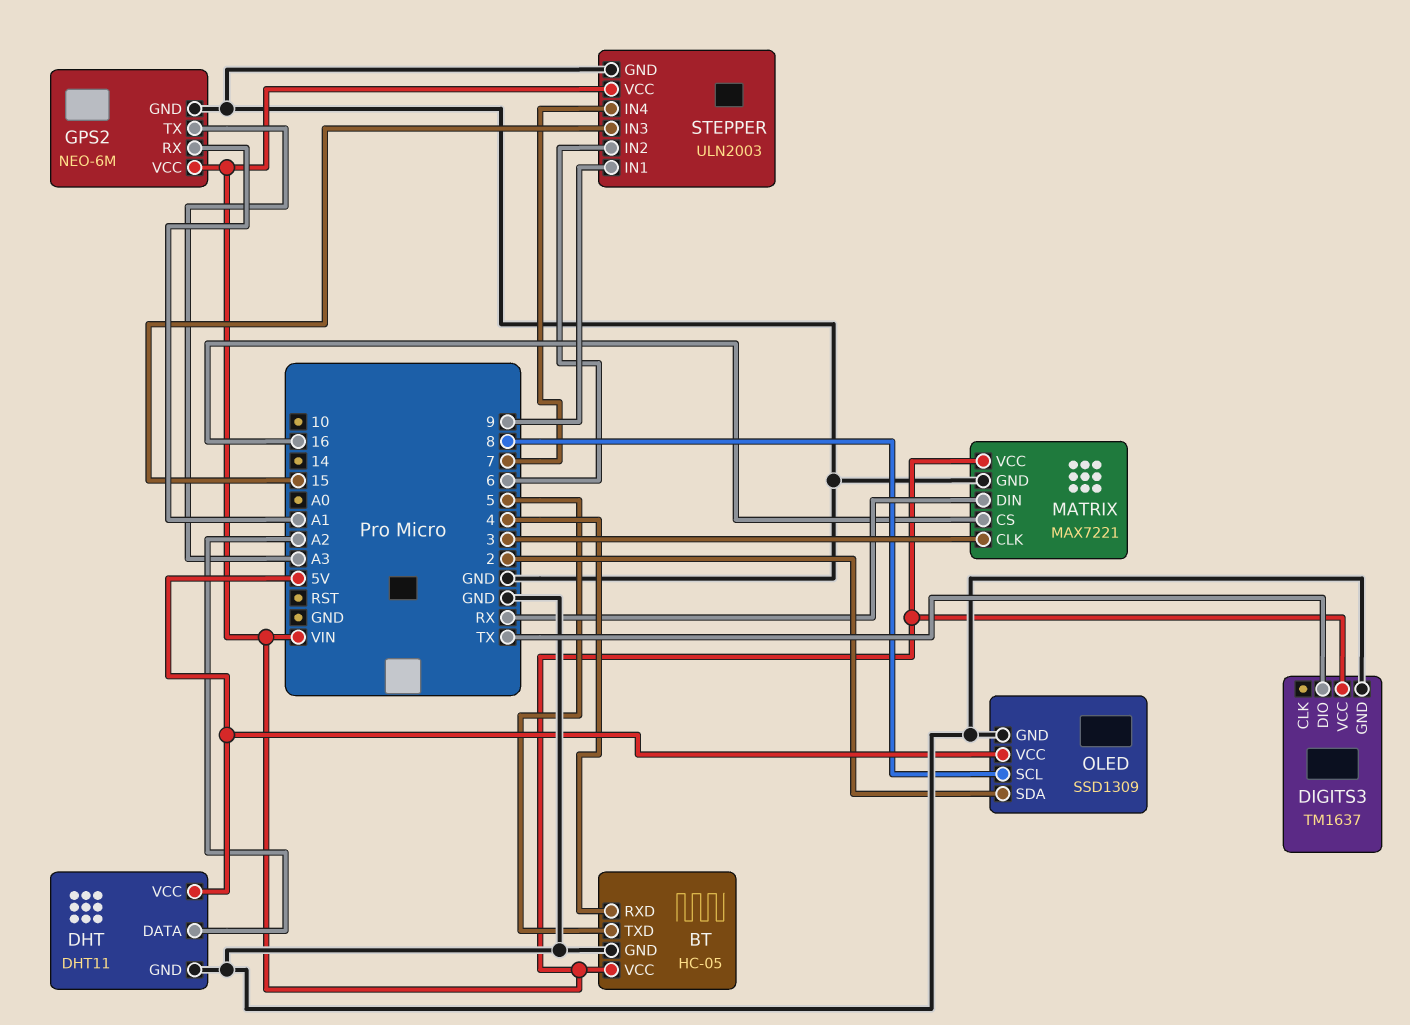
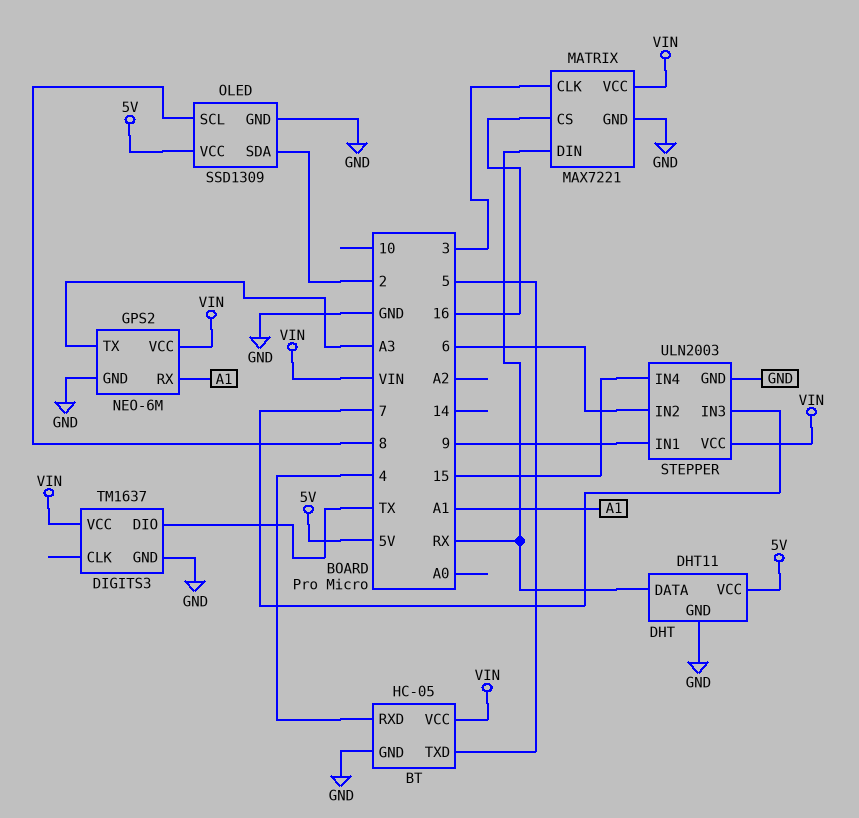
DHT pin DATA: A2 -> RX
STEPPER pin IN3: 15 -> 7
STEPPER pin IN4: 7 -> 15

